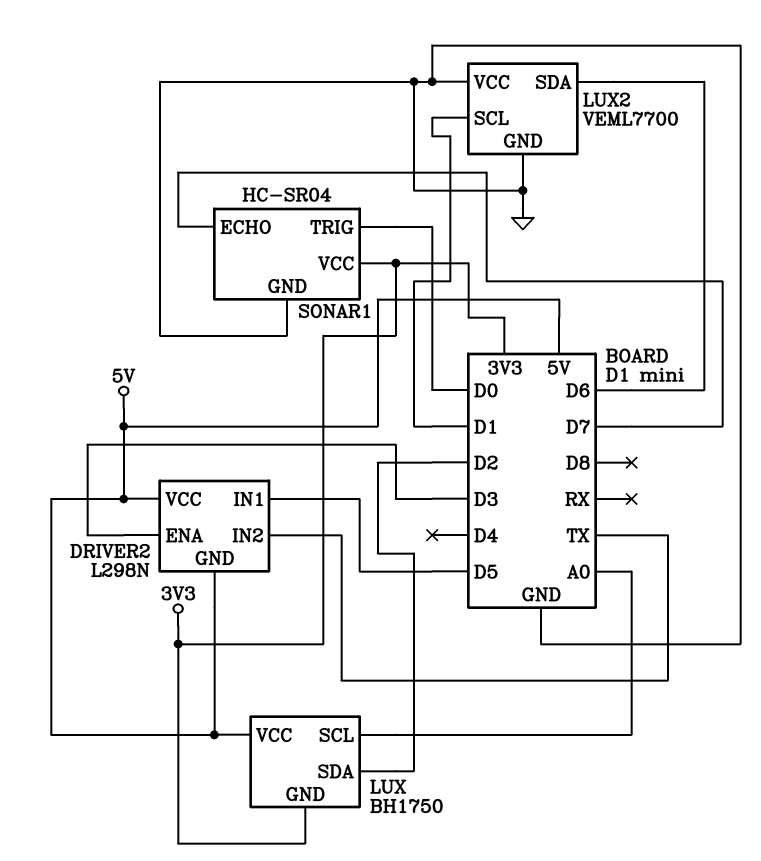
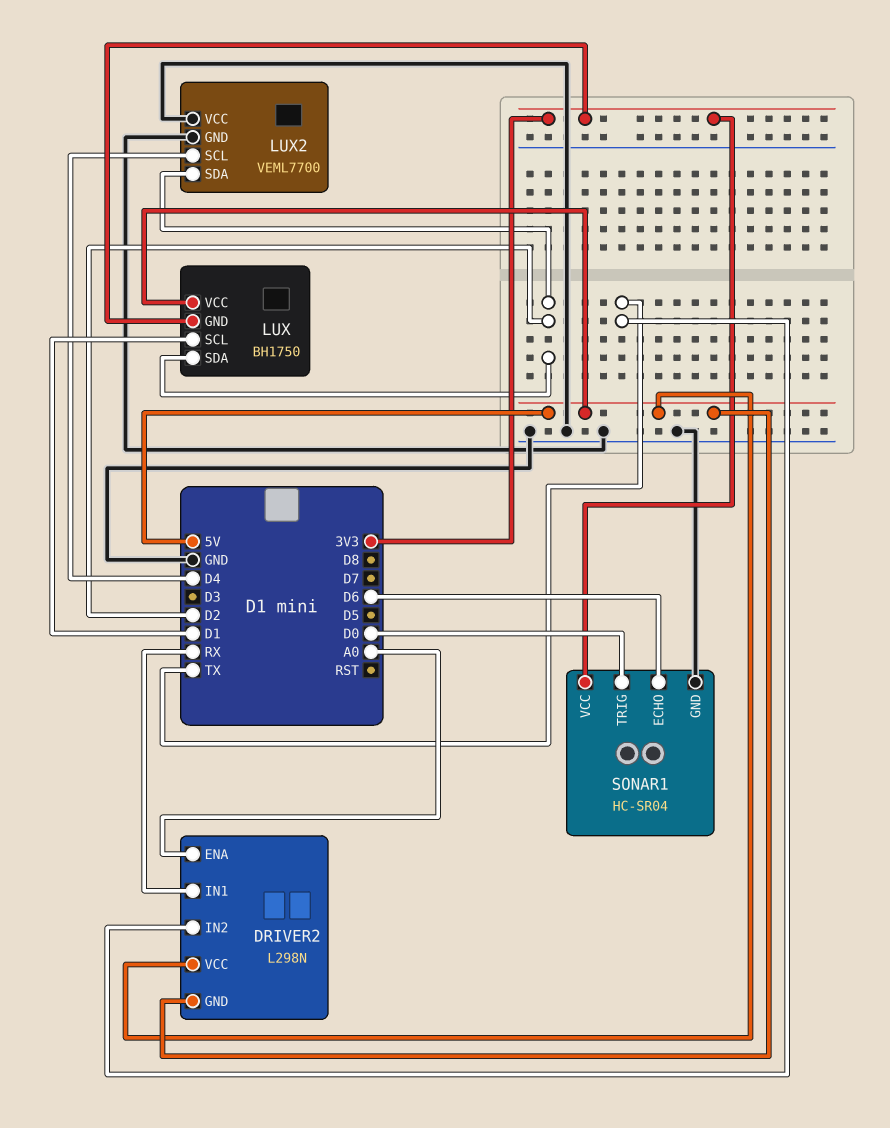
DRIVER2 pin ENA: D3 -> A0
DRIVER2 pin IN1: D5 -> RX
LUX pin SCL: A0 -> D1
LUX2 pin SCL: D1 -> D4
LUX2 pin SDA: D6 -> D2
SONAR1 pin ECHO: D7 -> D6

